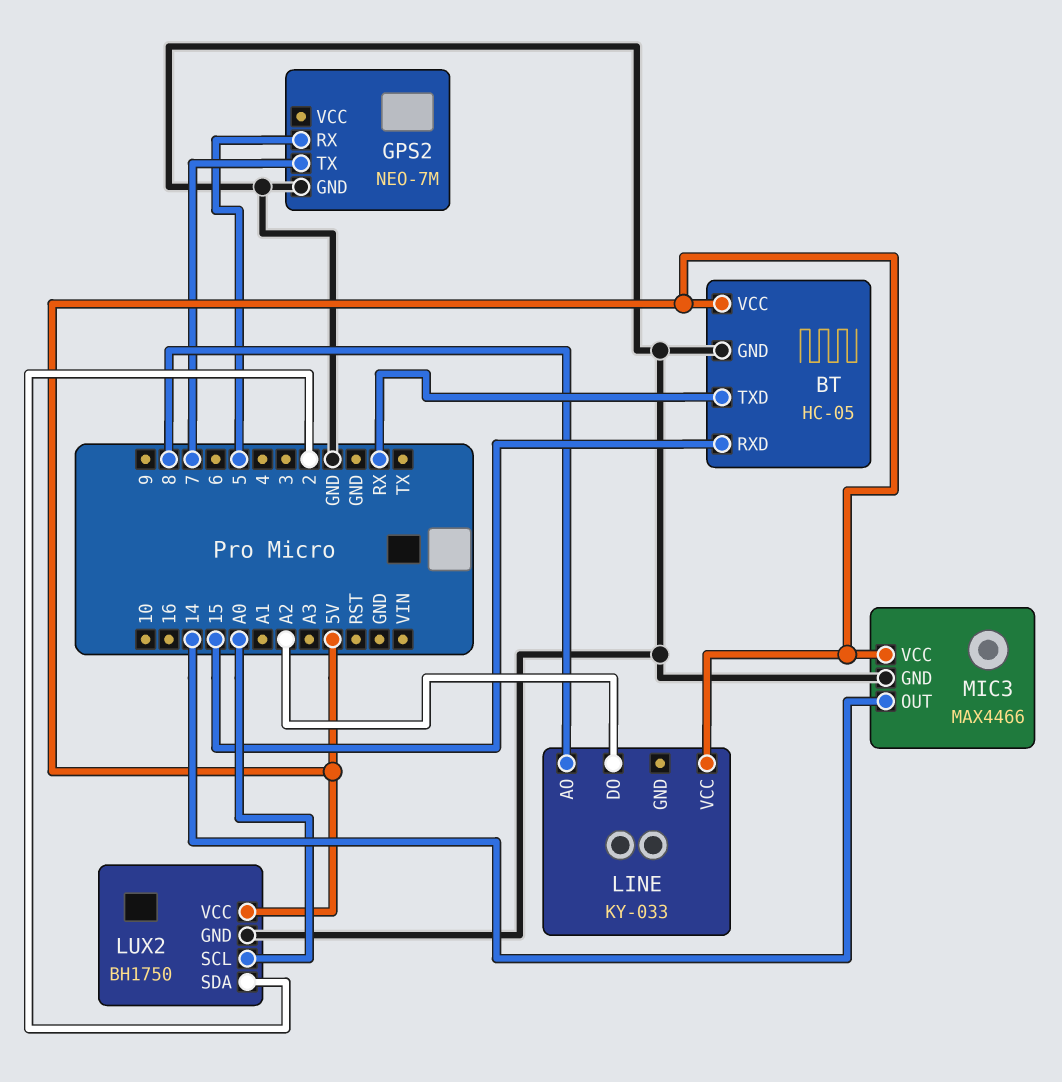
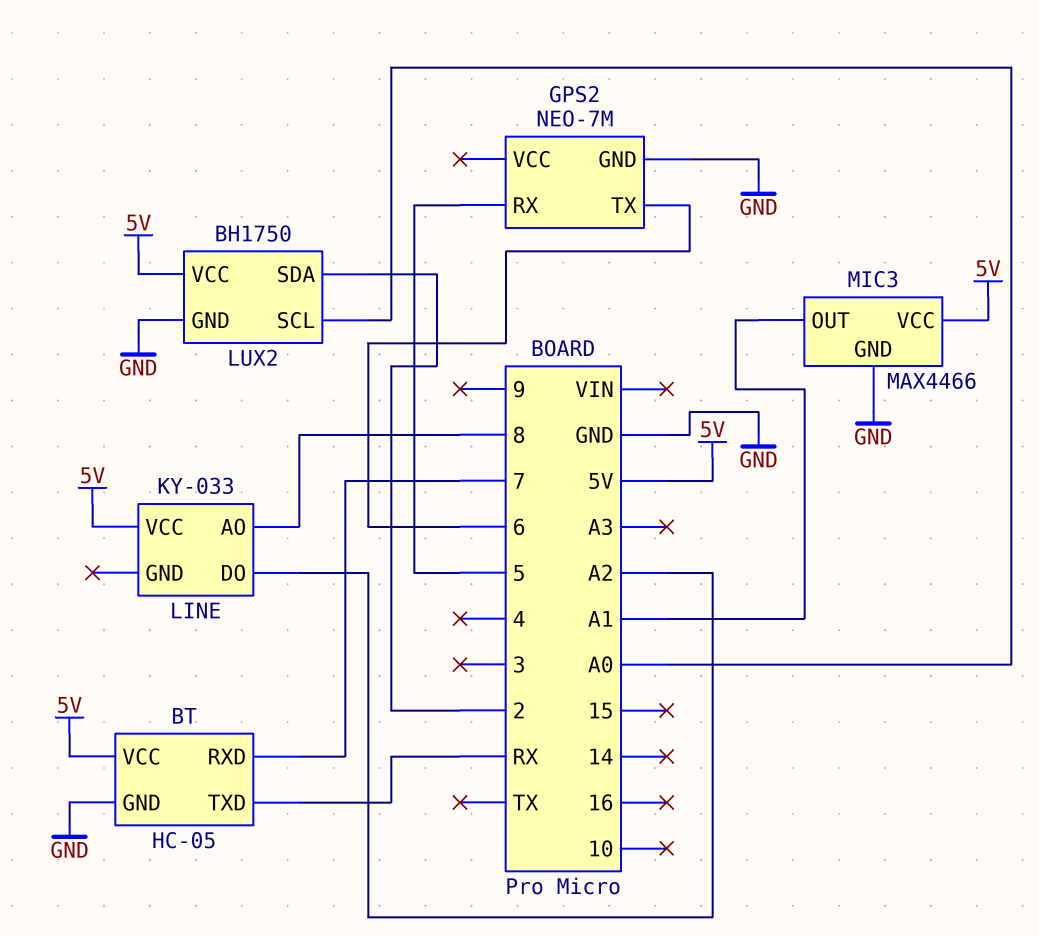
BT pin RXD: 15 -> 7
GPS2 pin TX: 7 -> 6
MIC3 pin OUT: 14 -> A1

